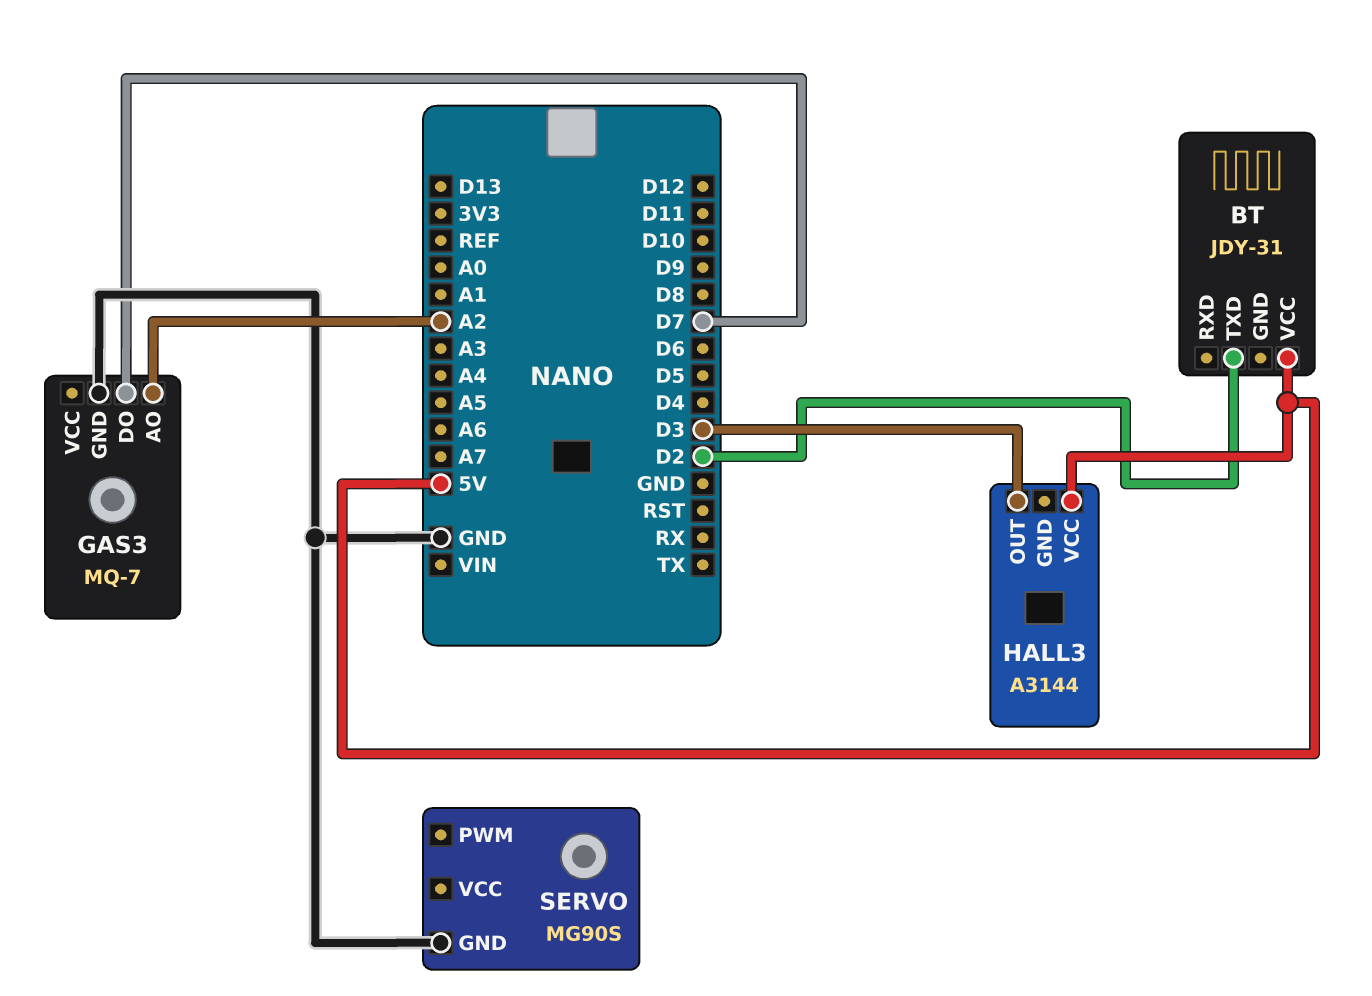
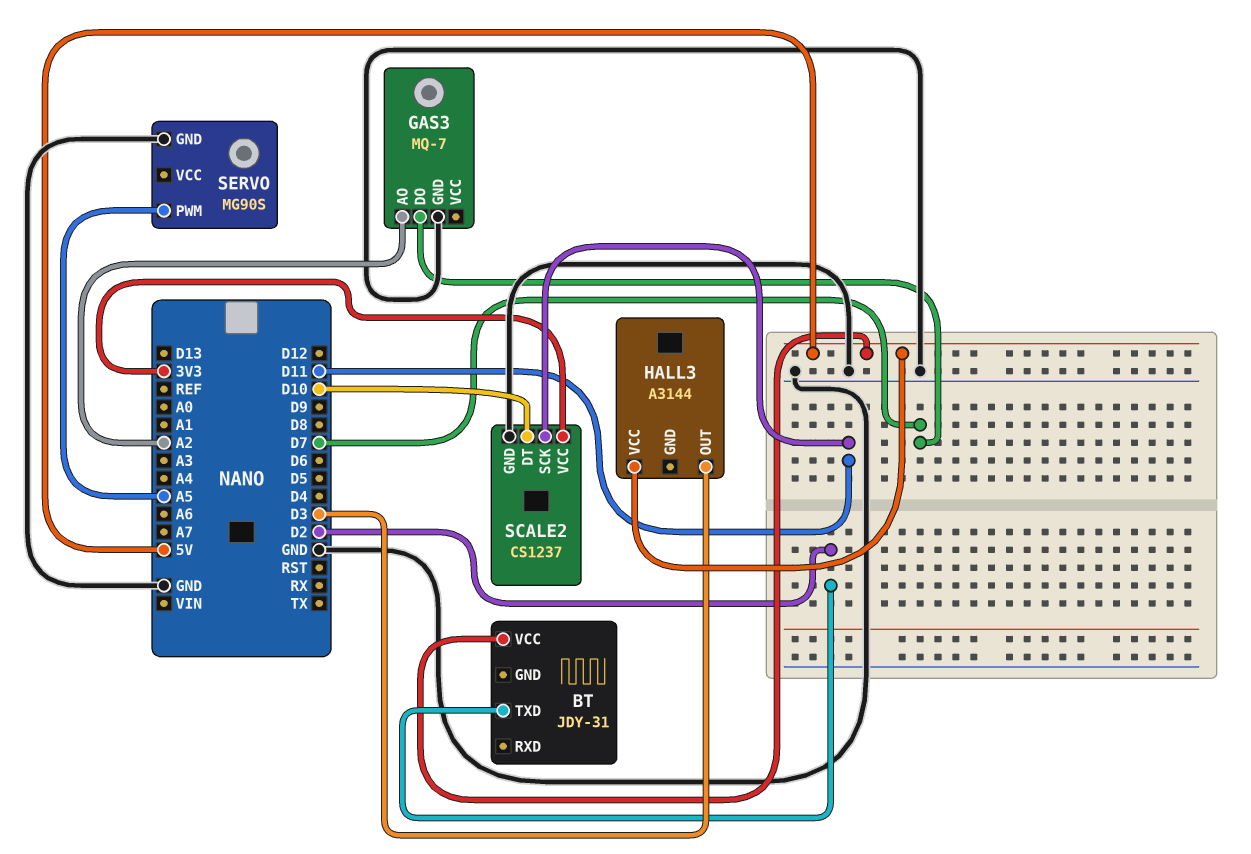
SCALE2: none -> CS1237
SCALE2 pin DT: none -> D10
SCALE2 pin GND: none -> GND
SCALE2 pin SCK: none -> D11
SCALE2 pin VCC: none -> 3V3
SERVO pin PWM: none -> A5

